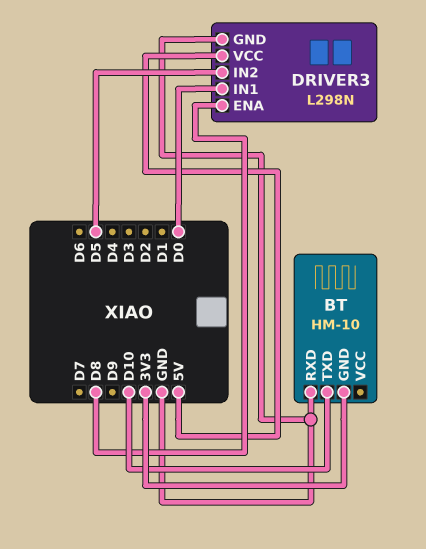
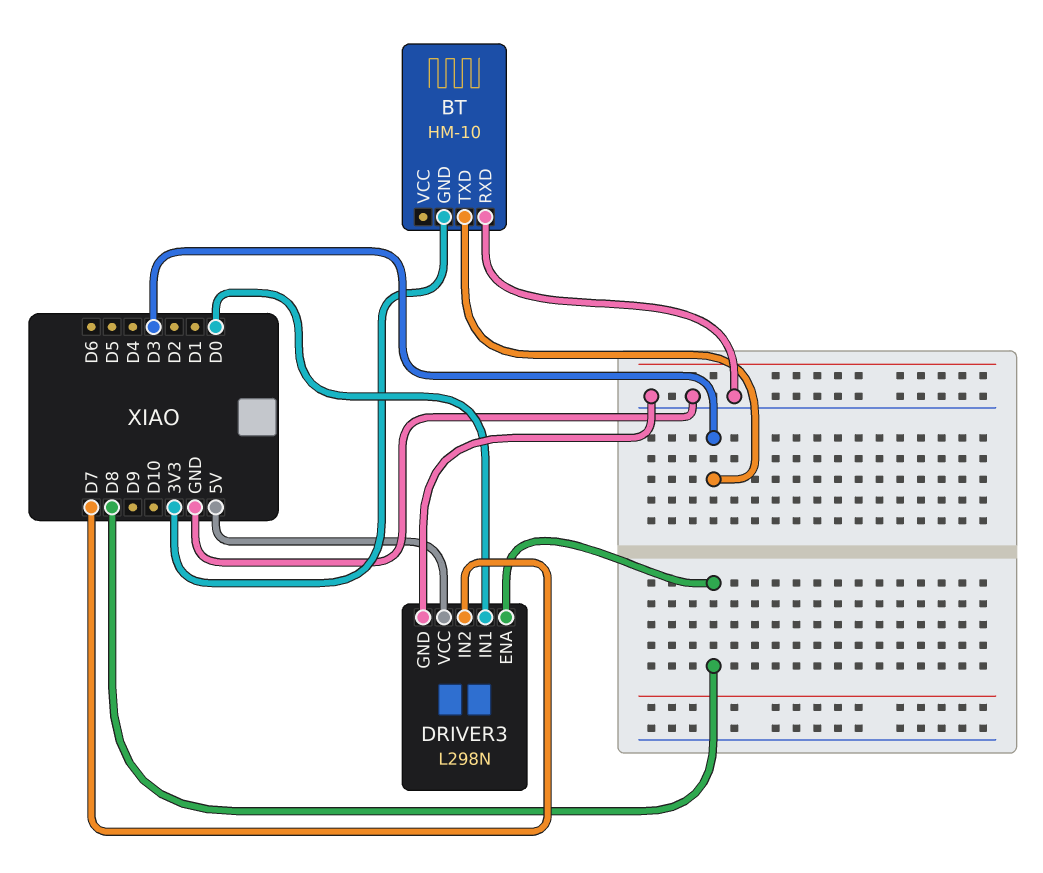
BT pin TXD: D10 -> D3
DRIVER3 pin IN2: D5 -> D7

